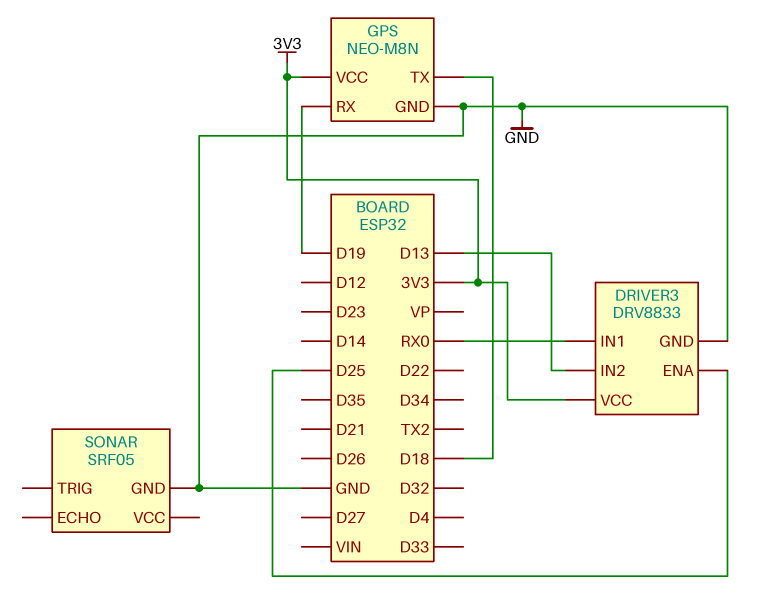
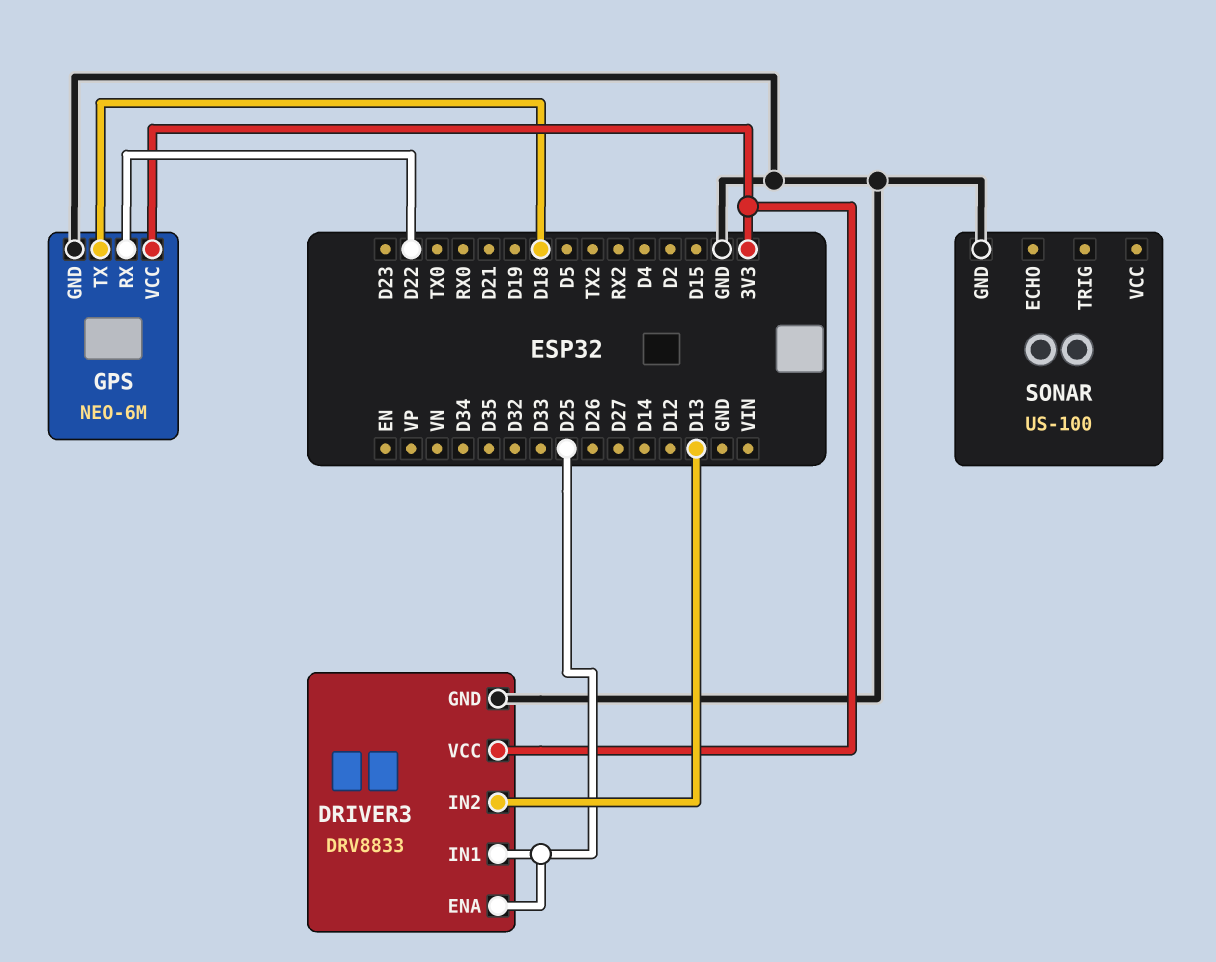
DRIVER3 pin IN1: RX0 -> D25
GPS: NEO-M8N -> NEO-6M
GPS pin RX: D19 -> D22
SONAR: SRF05 -> US-100

